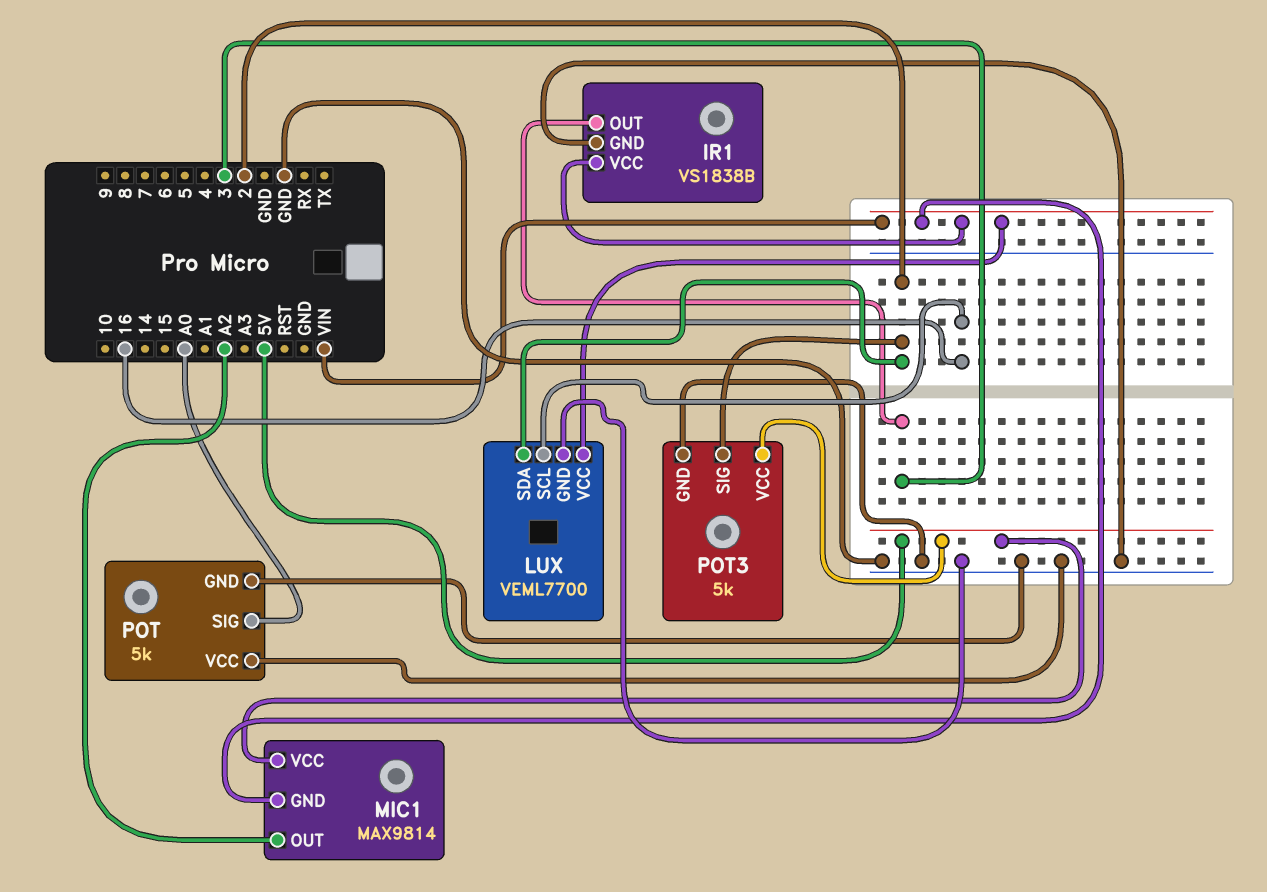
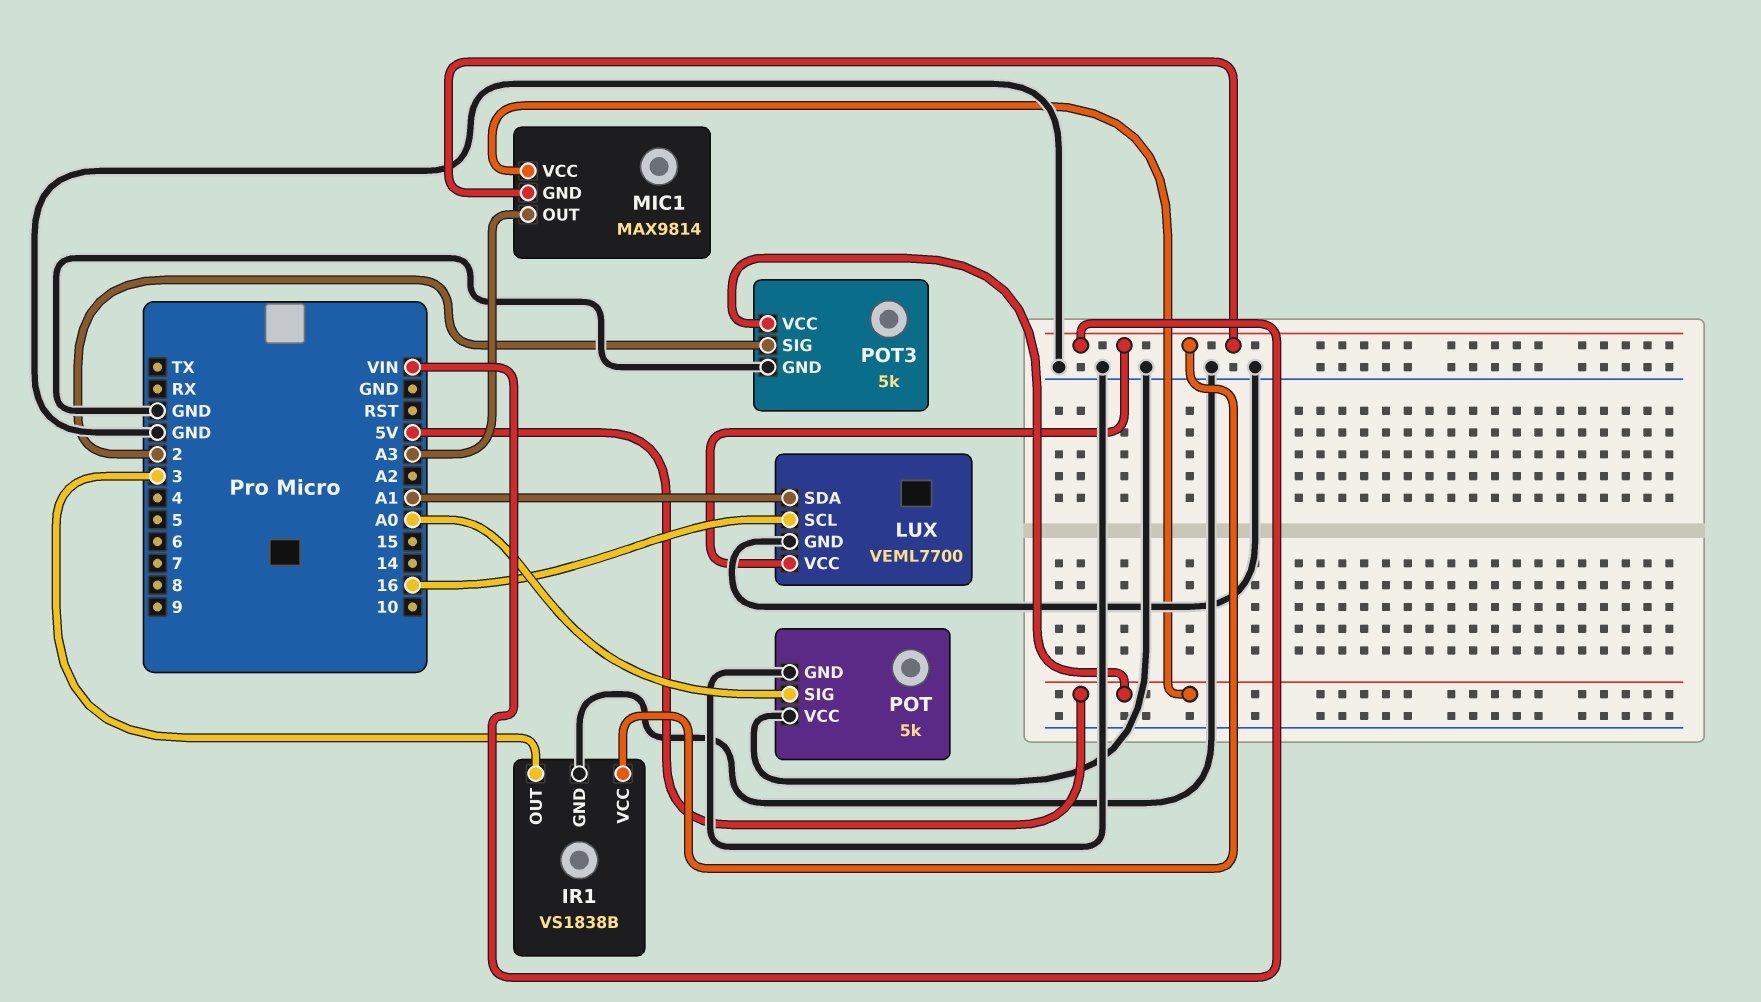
LUX pin SDA: 2 -> A1
MIC1 pin OUT: A2 -> A3

